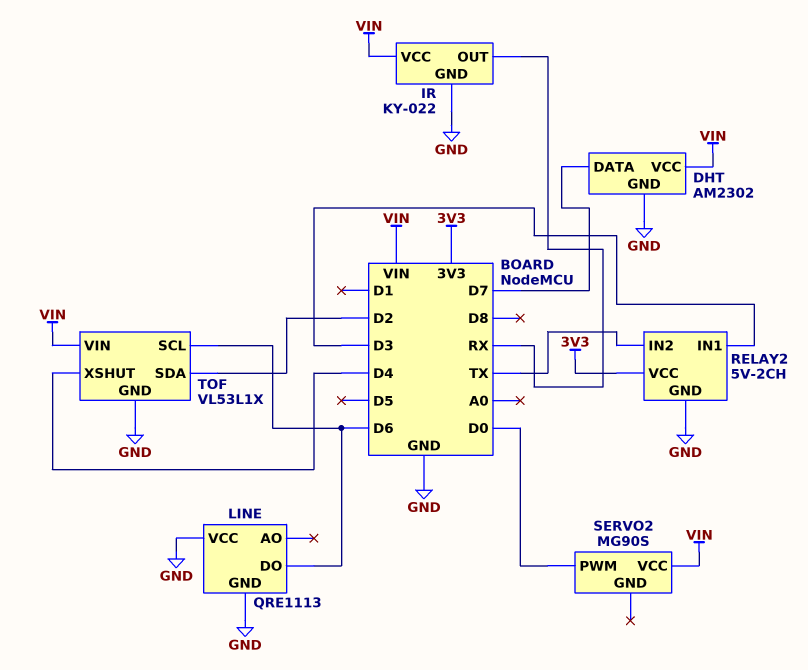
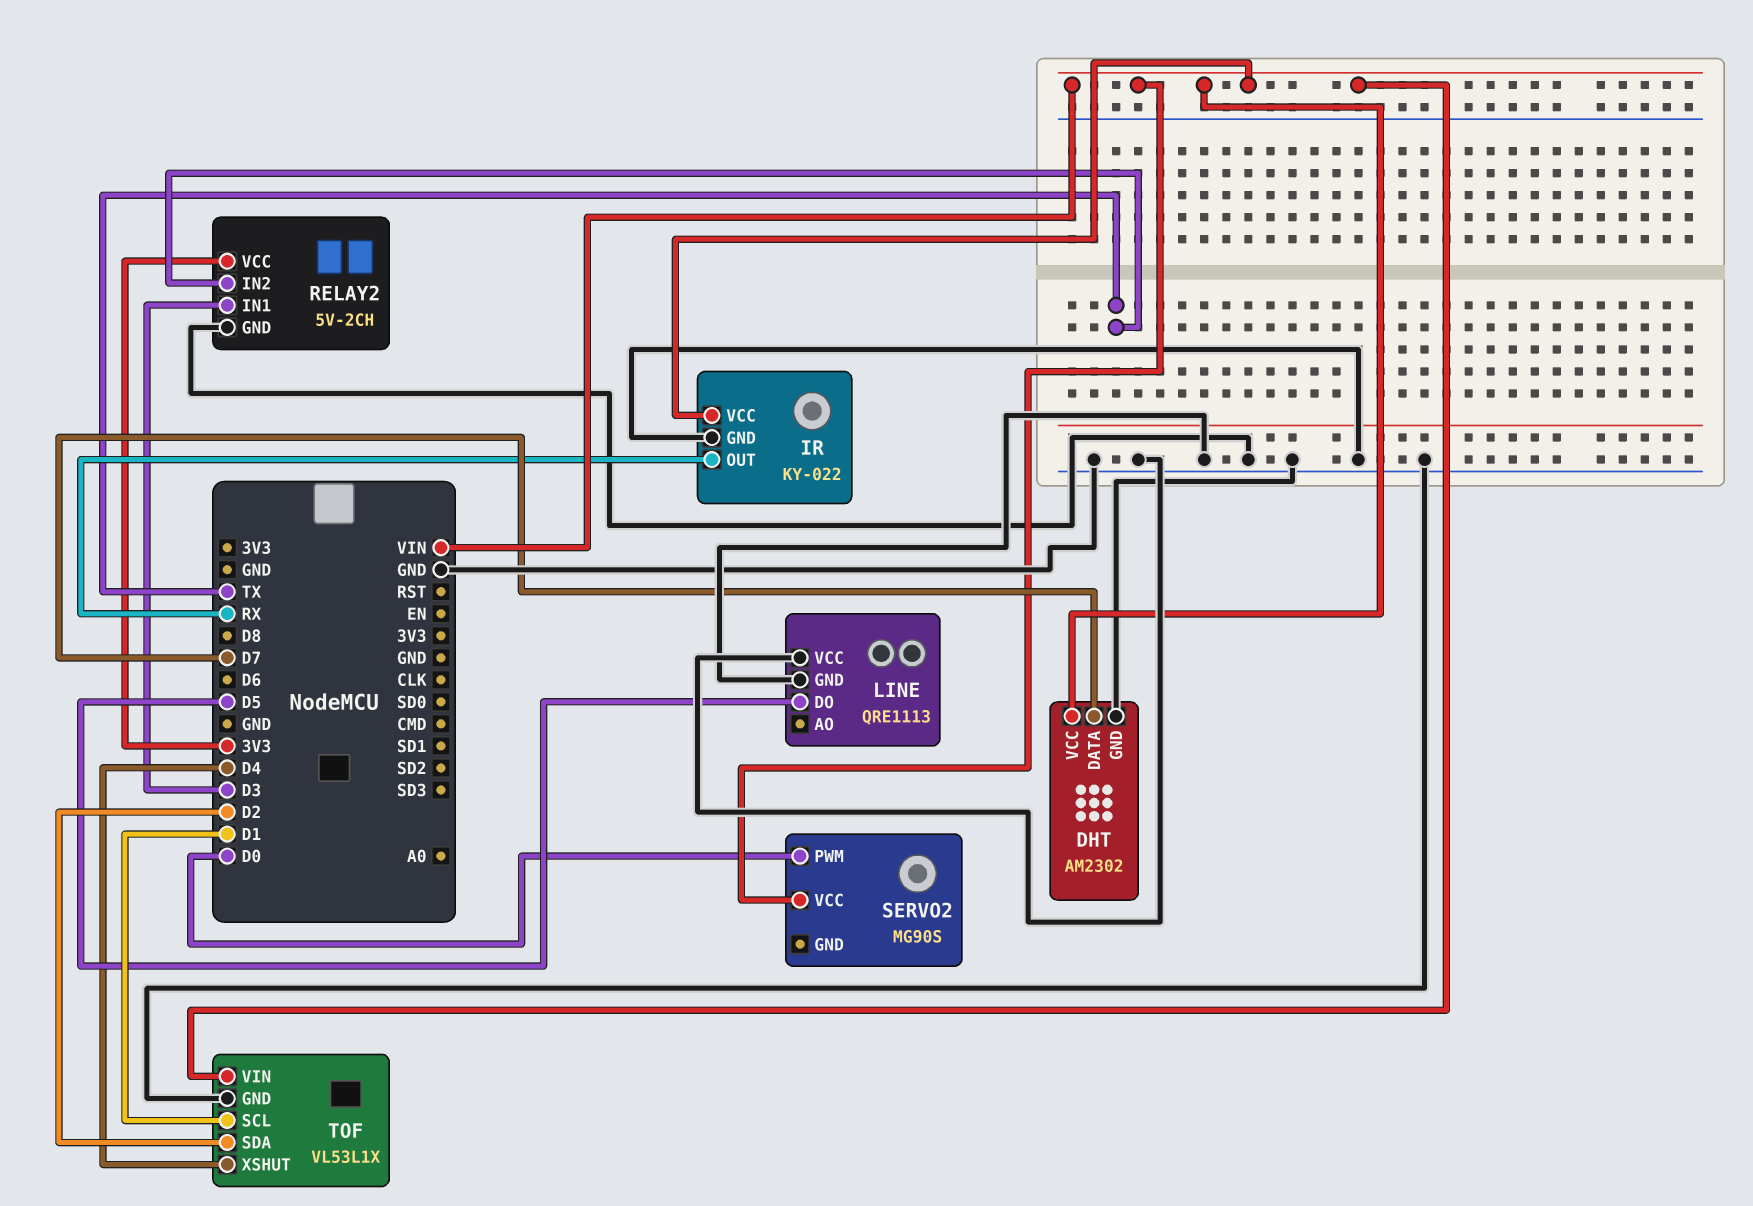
LINE pin DO: D6 -> D5
TOF pin SCL: D6 -> D1

